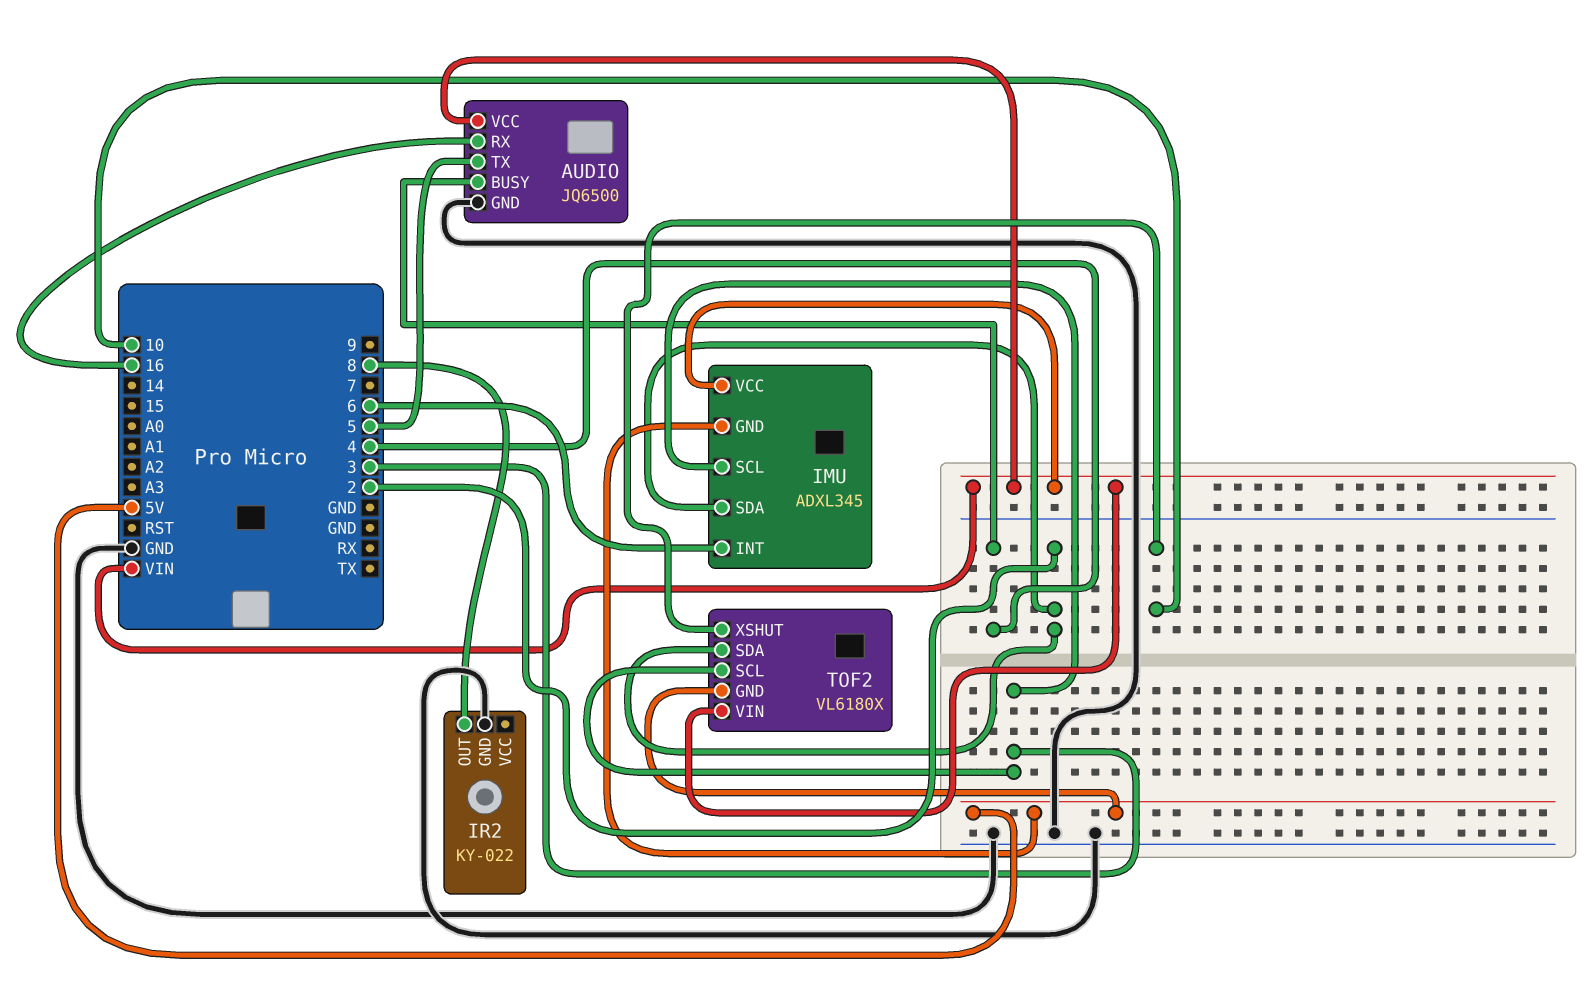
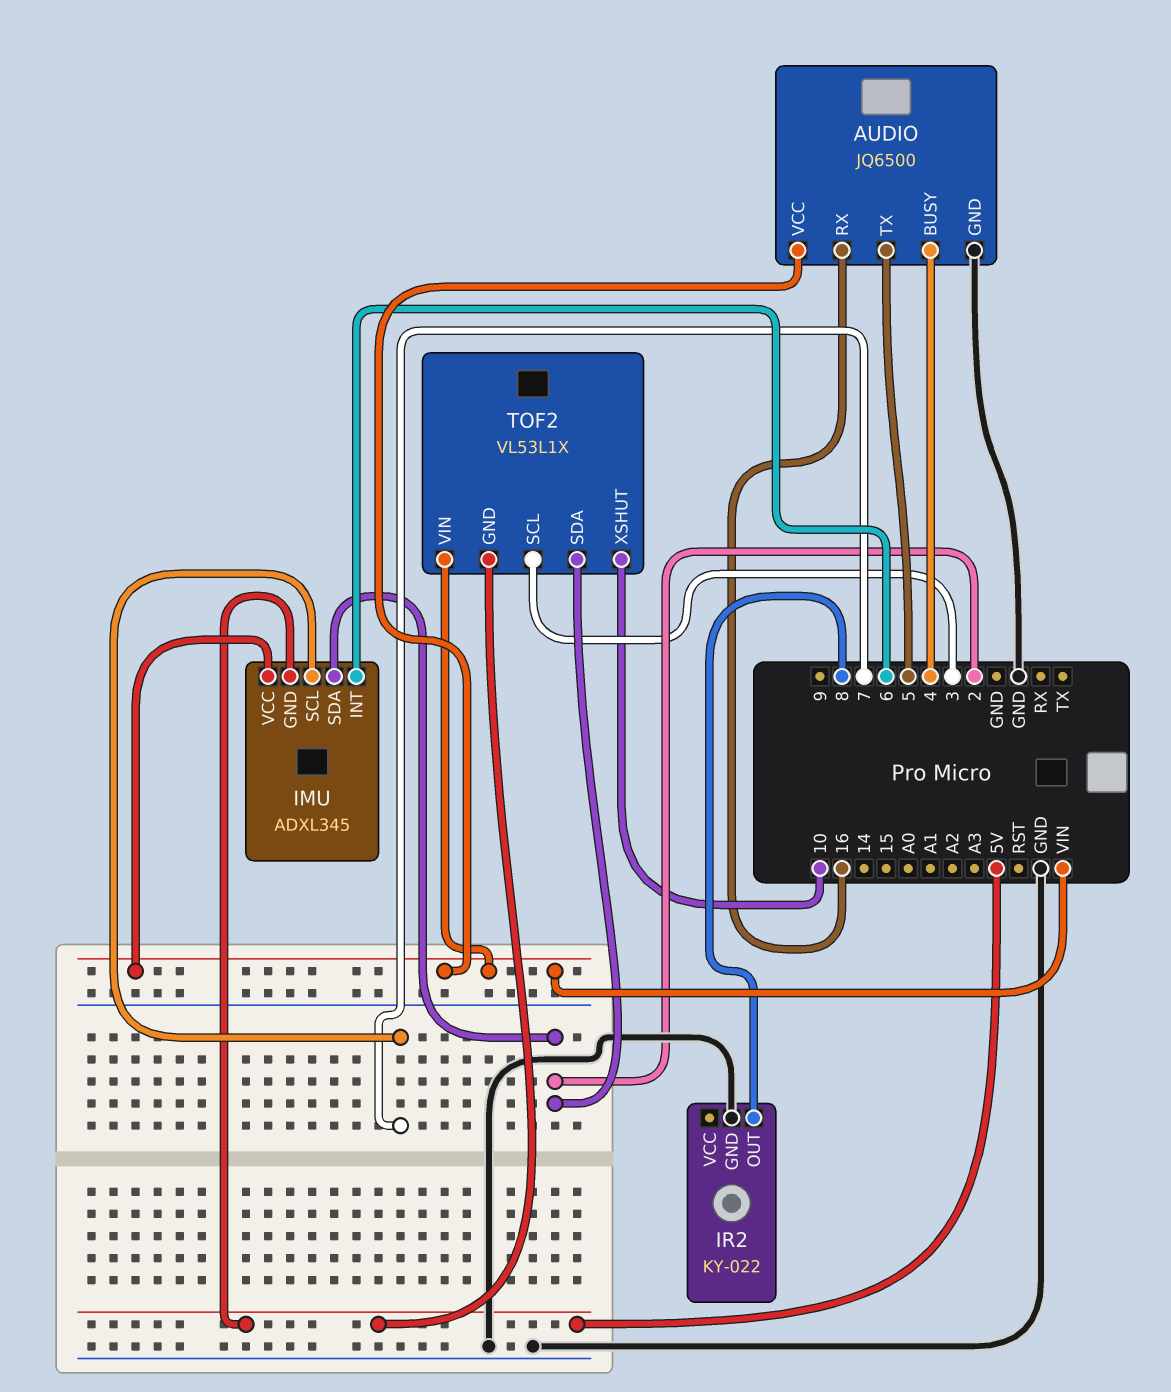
IMU pin SCL: 3 -> 7
TOF2: VL6180X -> VL53L1X

